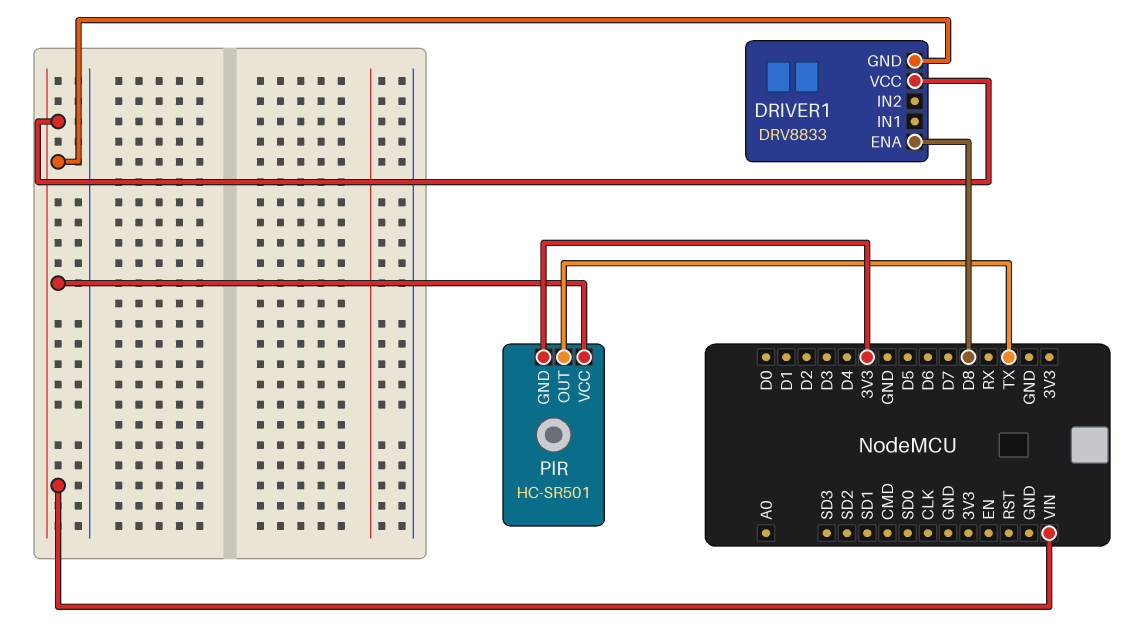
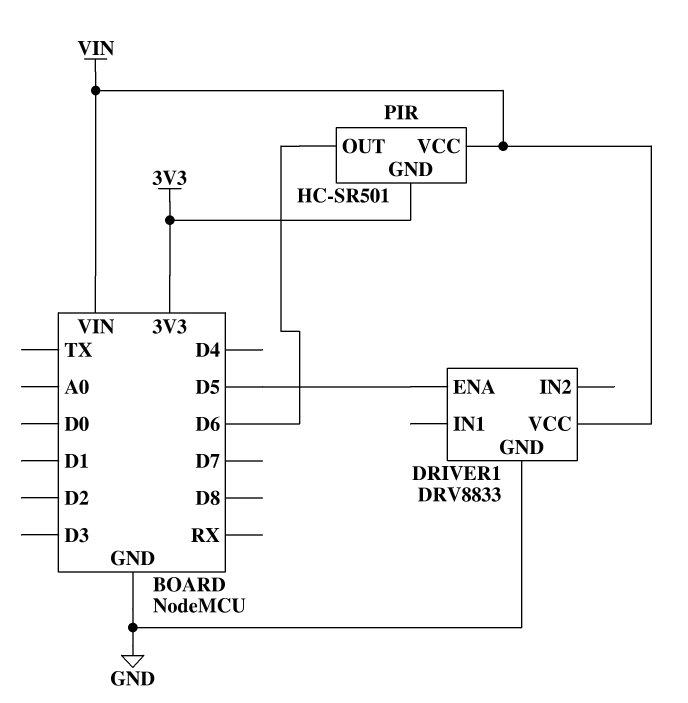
DRIVER1 pin ENA: D8 -> D5
DRIVER1 pin GND: VIN -> GND
PIR pin OUT: TX -> D6

